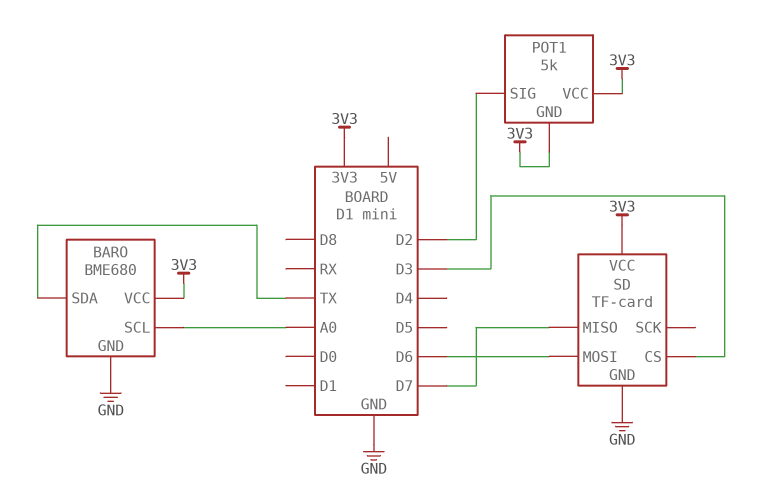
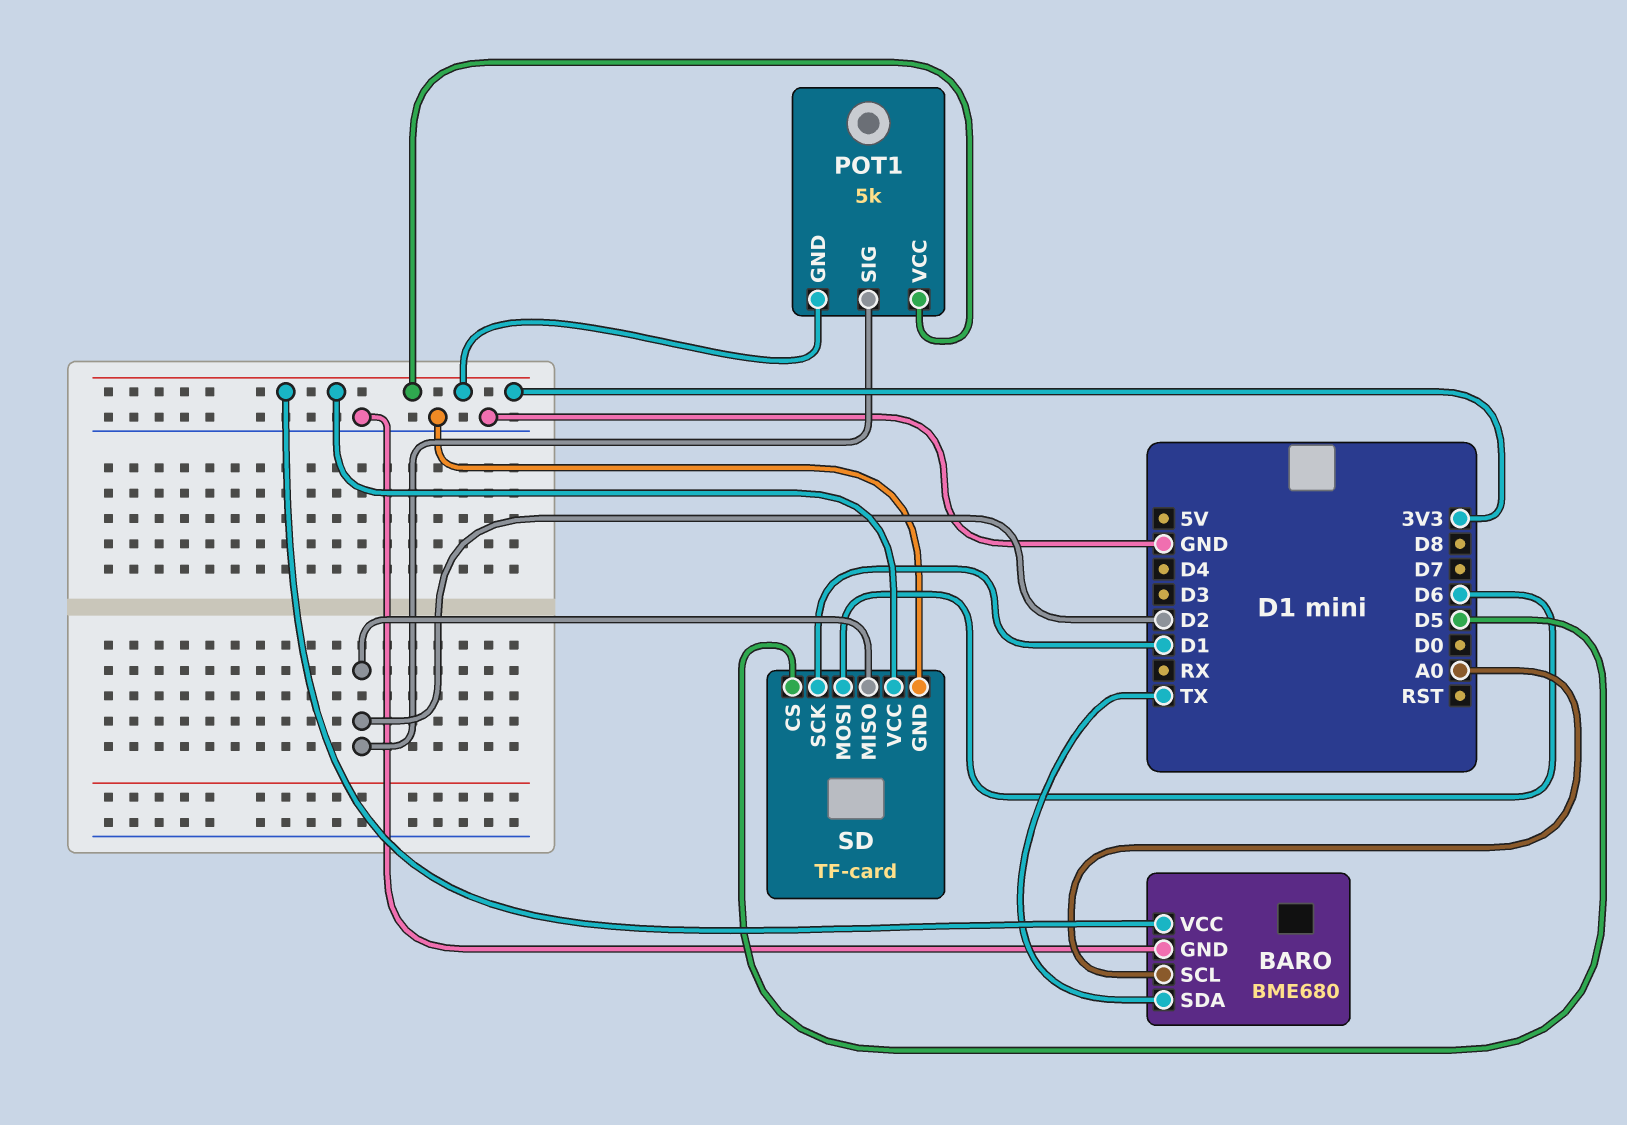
SD pin CS: D3 -> D5
SD pin MISO: D7 -> D2
SD pin SCK: none -> D1

